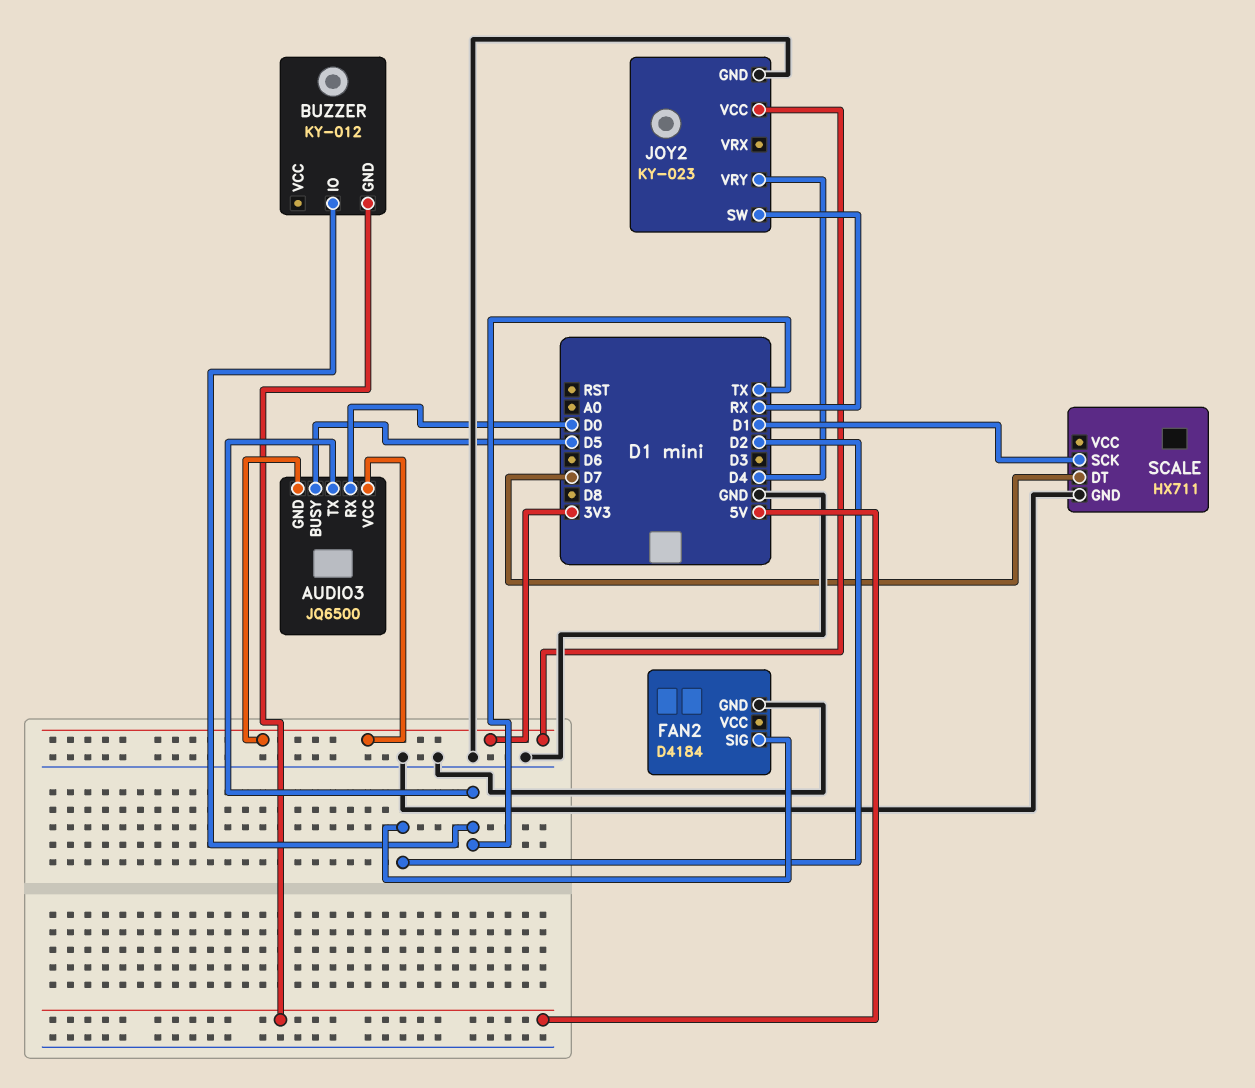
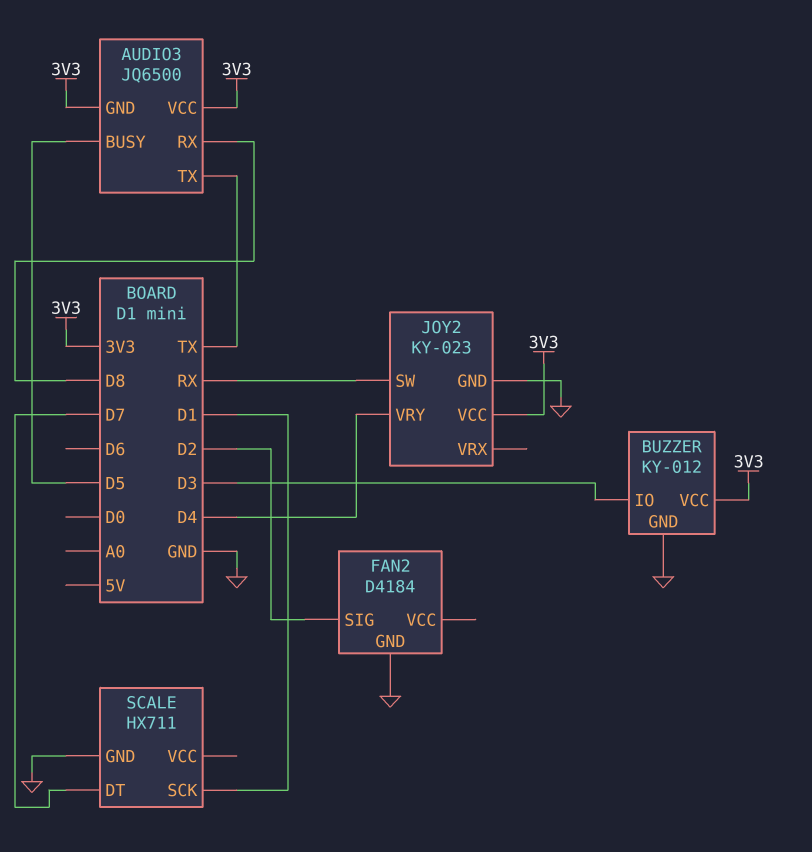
AUDIO3 pin RX: D0 -> D8
BUZZER pin GND: 5V -> GND
BUZZER pin IO: TX -> D3
BUZZER pin VCC: none -> 3V3

